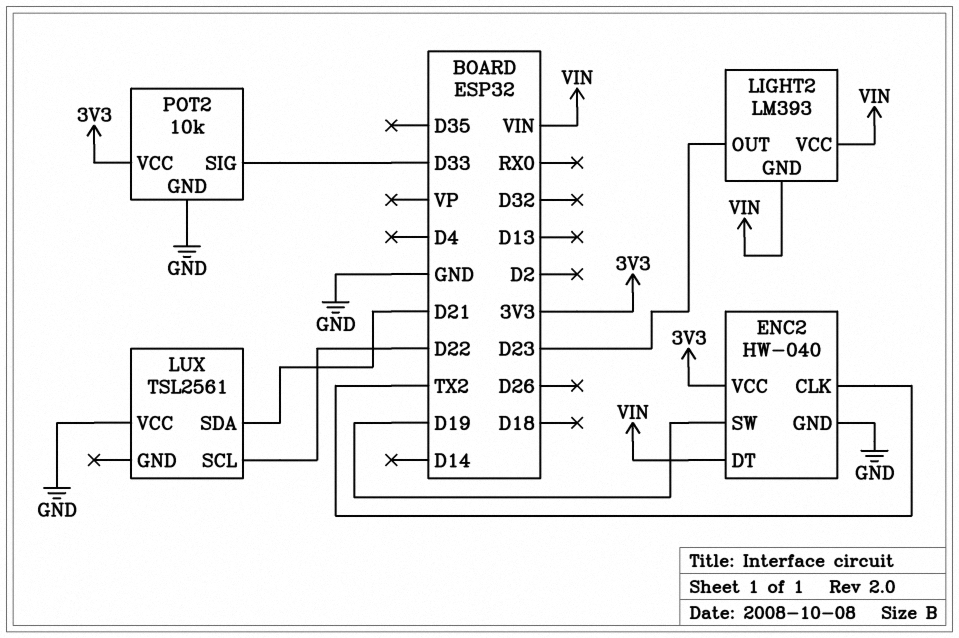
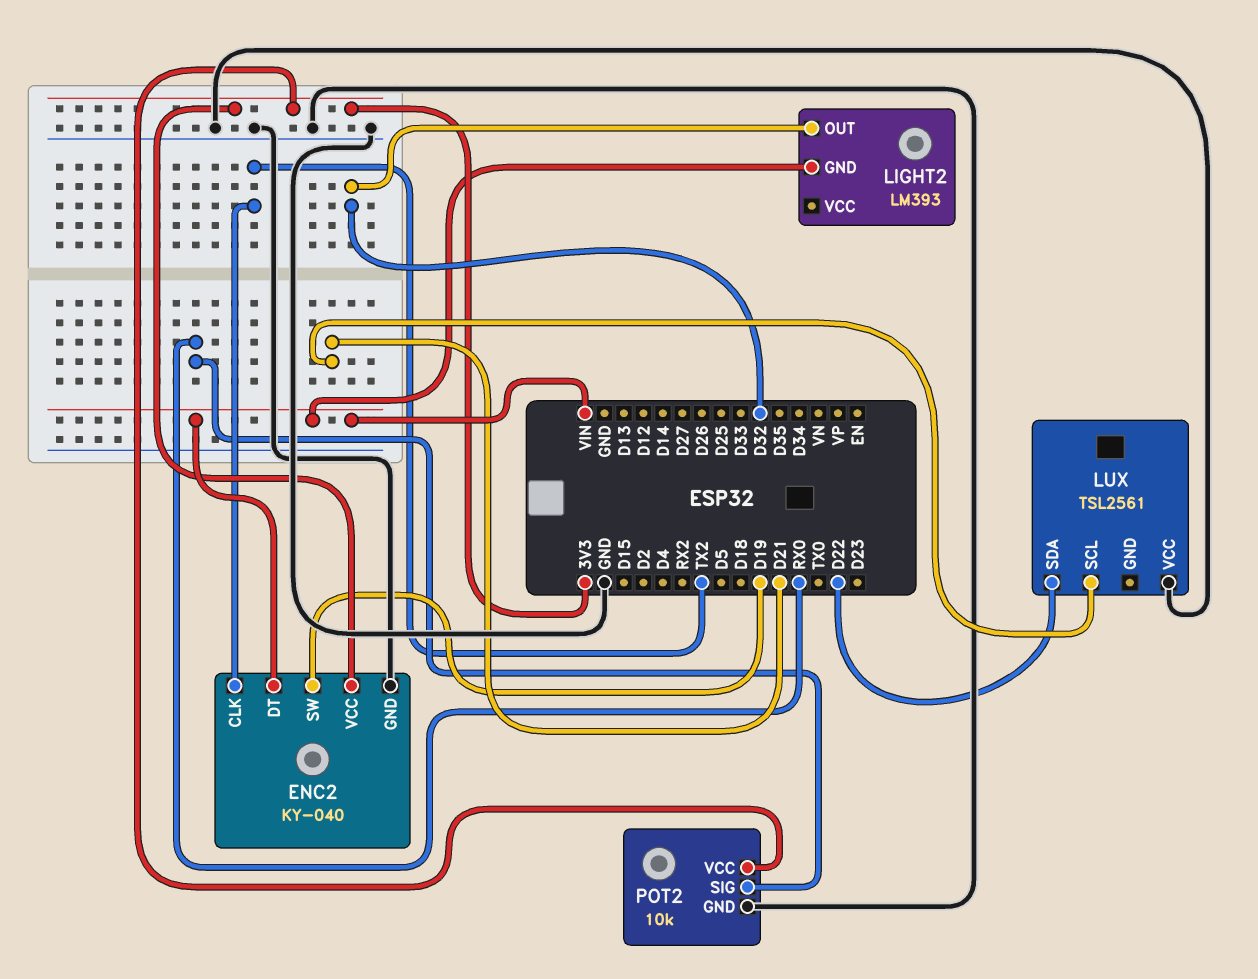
ENC2: HW-040 -> KY-040
LIGHT2 pin OUT: D23 -> D32
LIGHT2 pin VCC: VIN -> none
LUX pin SCL: D22 -> D21
LUX pin SDA: D21 -> D22
POT2 pin SIG: D33 -> RX0

